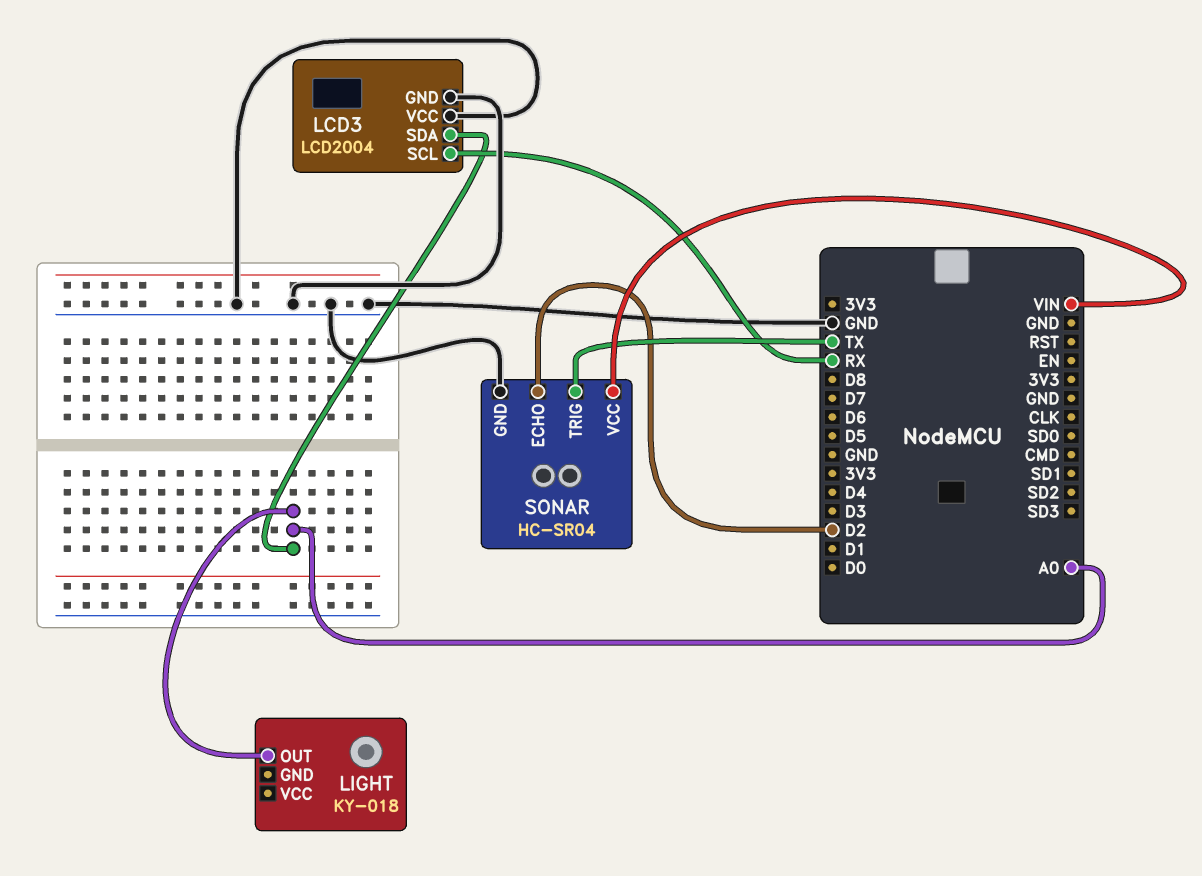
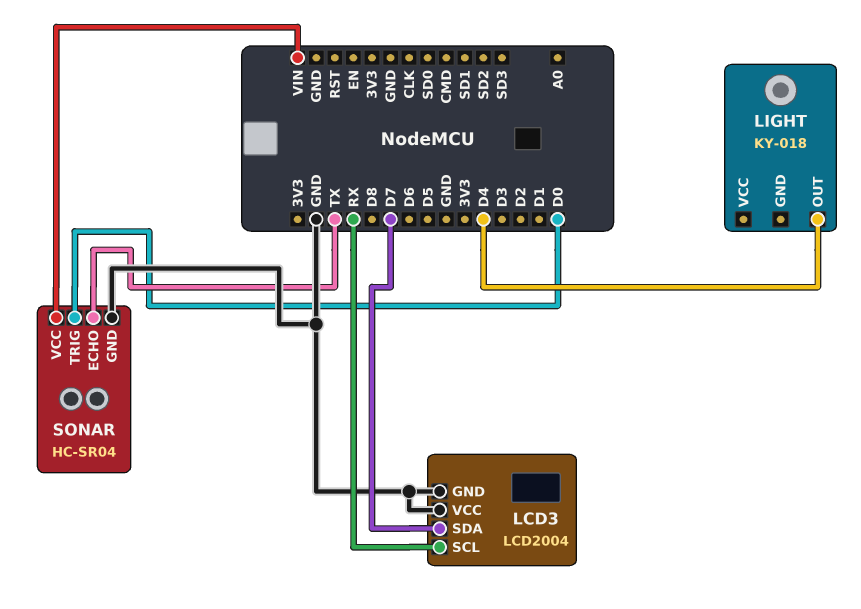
LCD3 pin SDA: A0 -> D7
LIGHT pin OUT: A0 -> D4
SONAR pin ECHO: D2 -> TX
SONAR pin TRIG: TX -> D0

